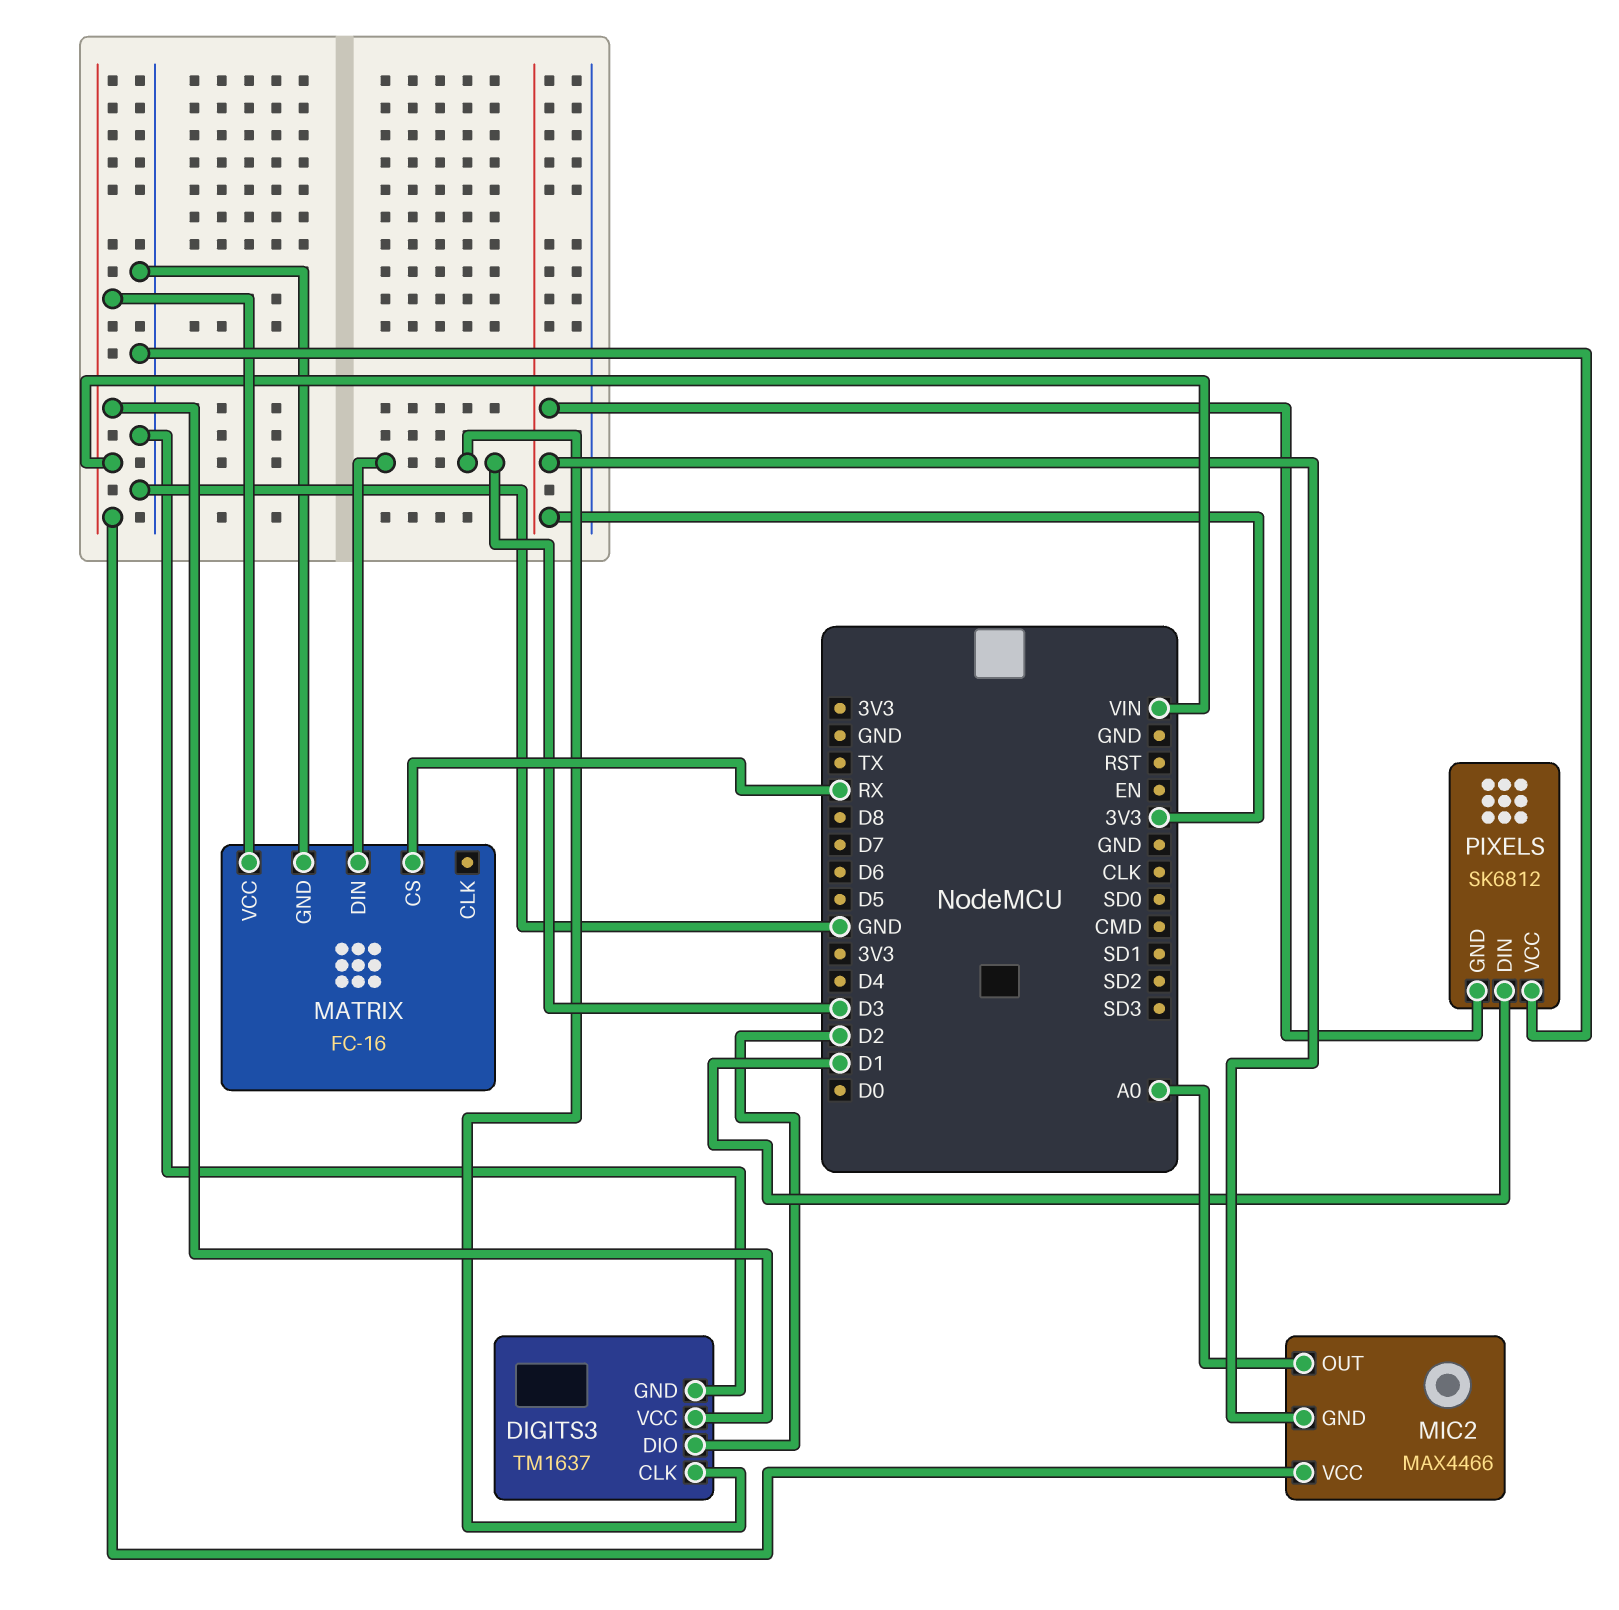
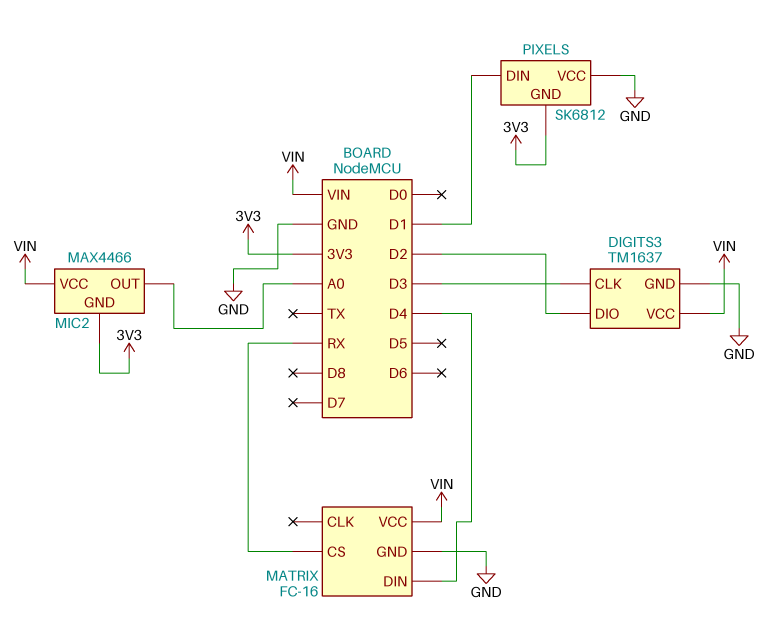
MATRIX pin DIN: D3 -> D4

